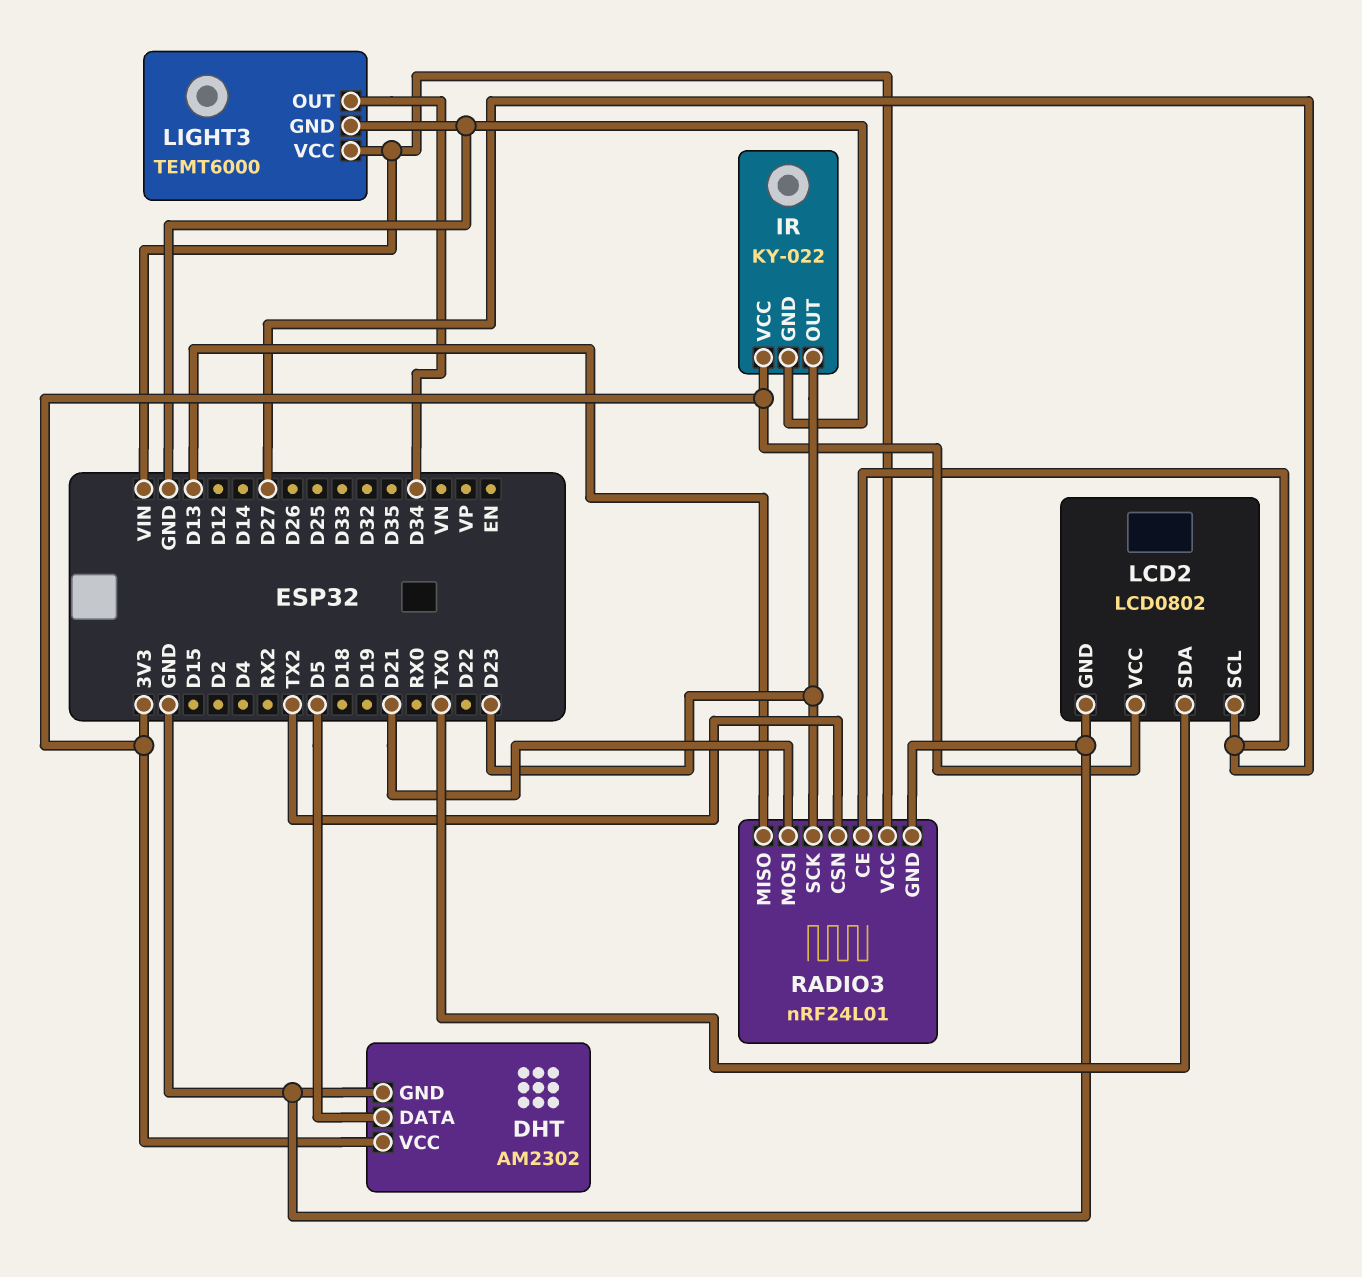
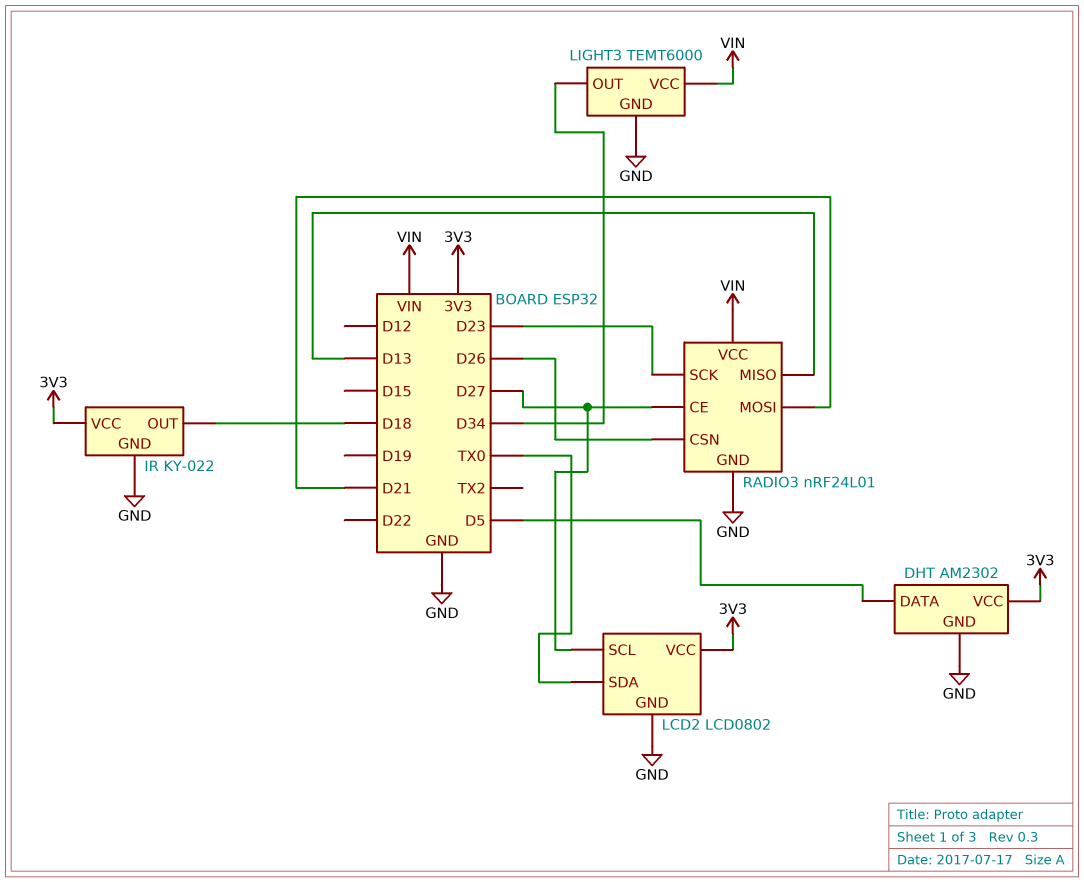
IR pin OUT: D23 -> D18
RADIO3 pin CSN: TX2 -> D26

